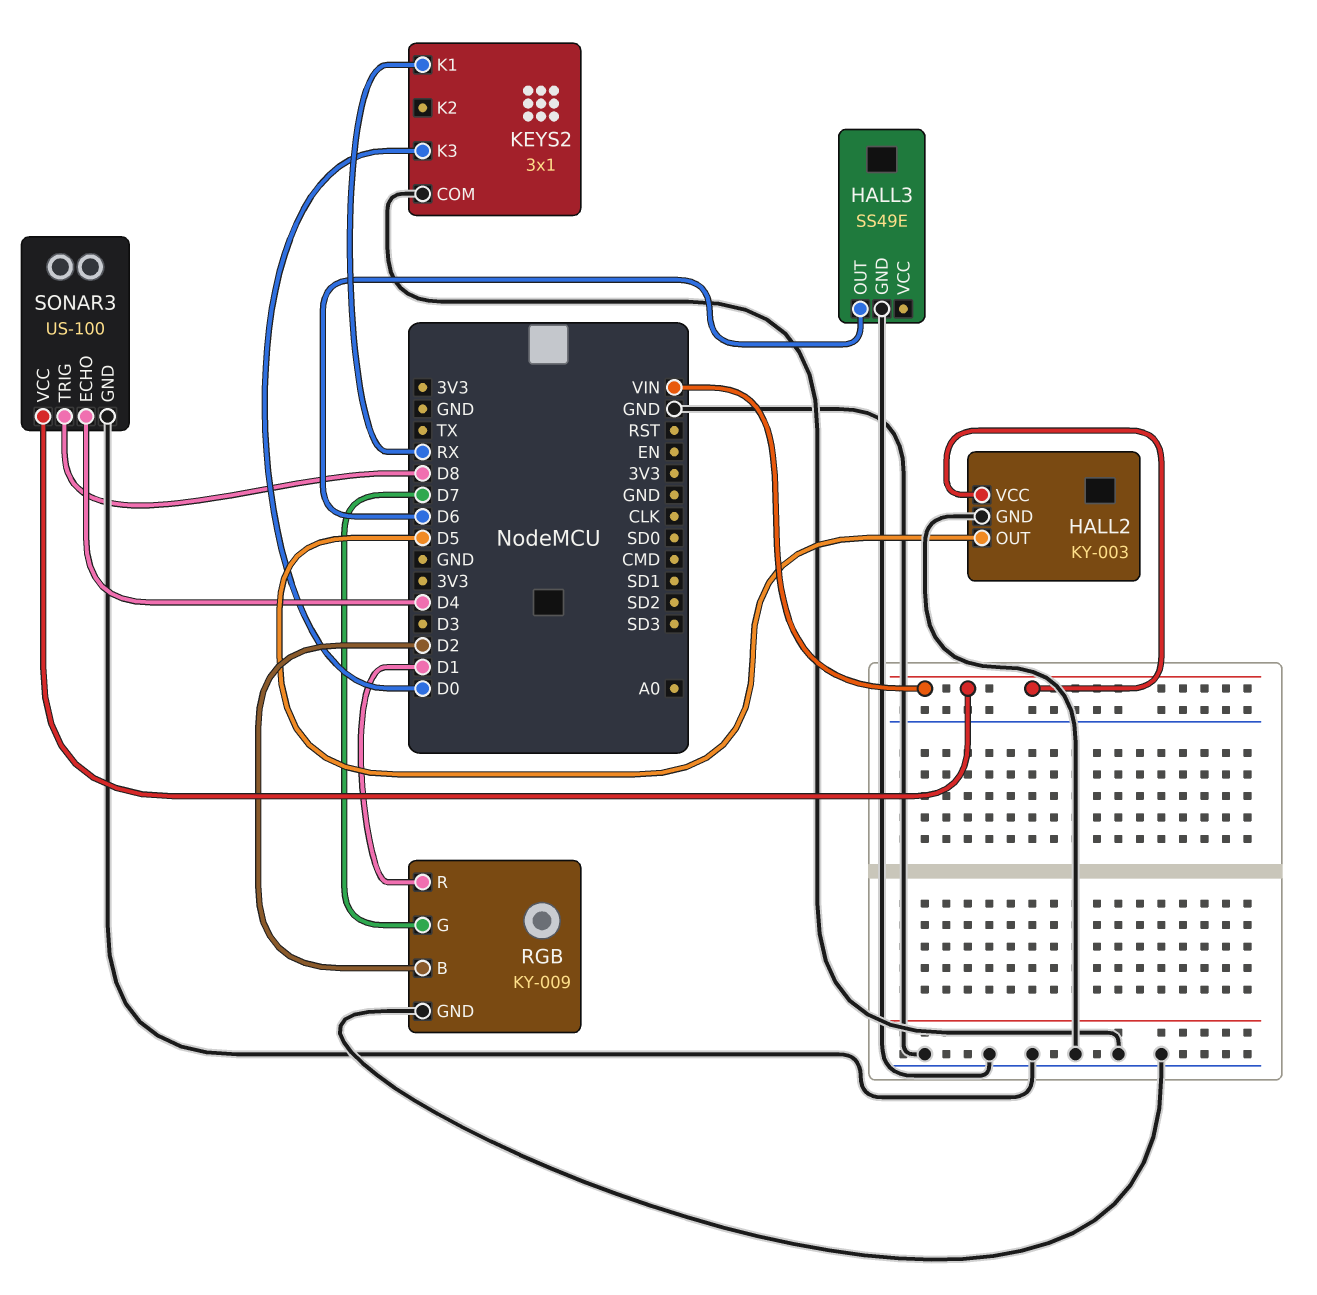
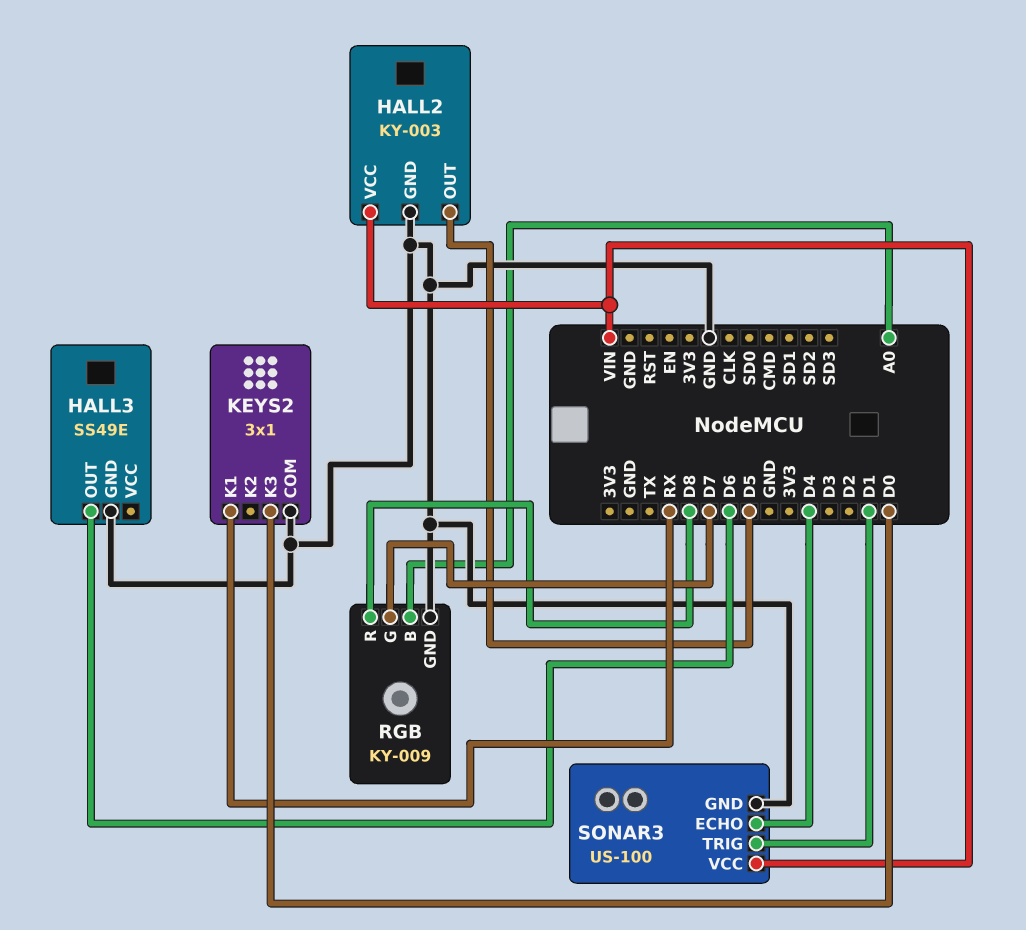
RGB pin B: D2 -> A0
RGB pin R: D1 -> D8
SONAR3 pin TRIG: D8 -> D1

